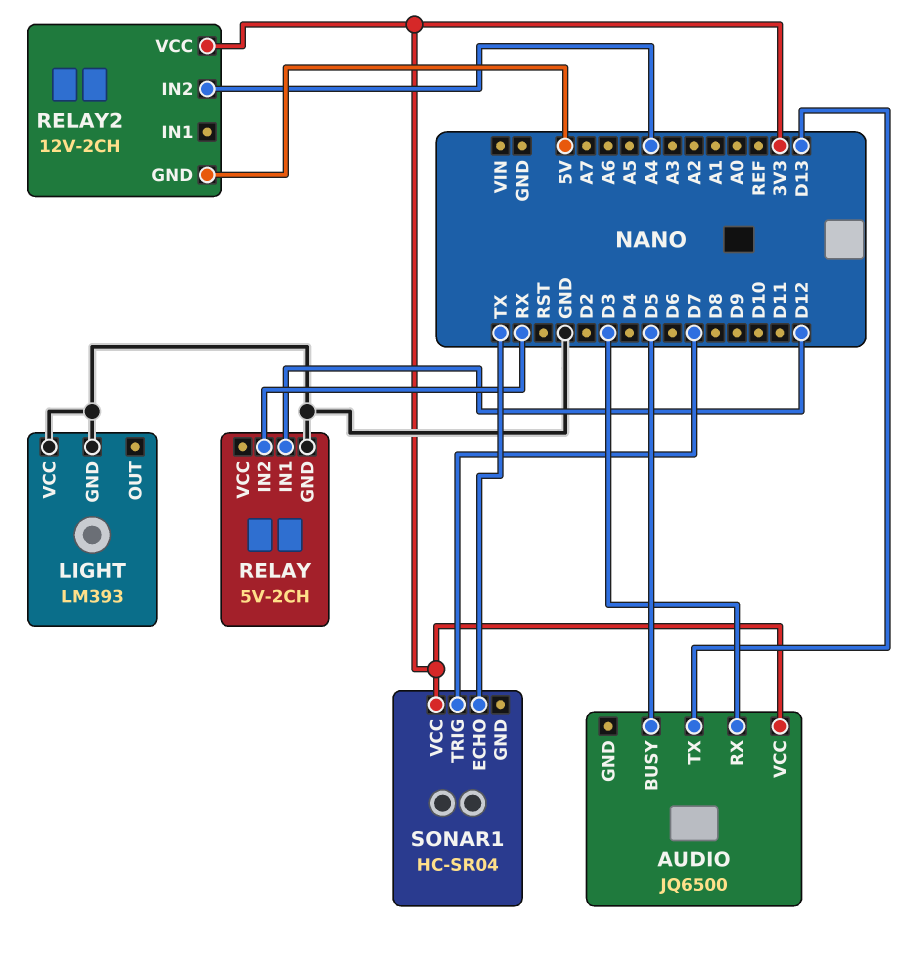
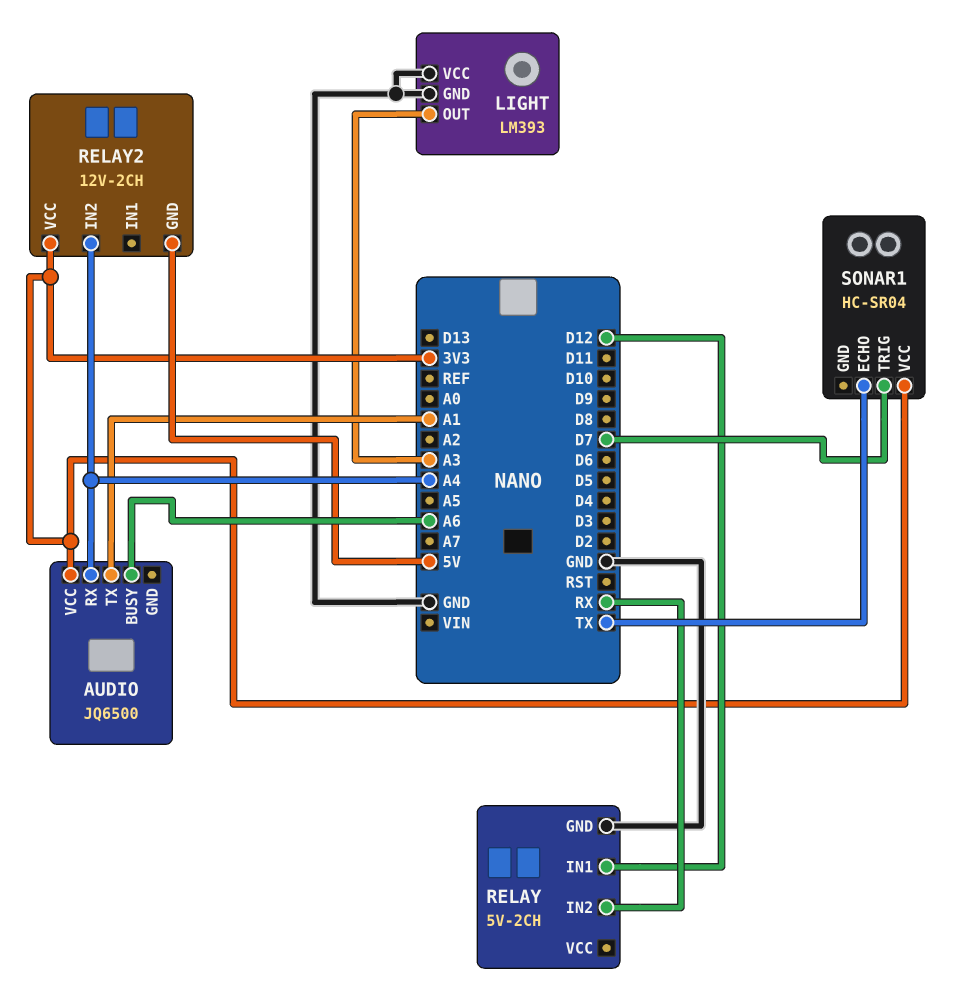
AUDIO pin BUSY: D5 -> A6
AUDIO pin RX: D3 -> A4
AUDIO pin TX: D13 -> A1
LIGHT pin OUT: none -> A3

